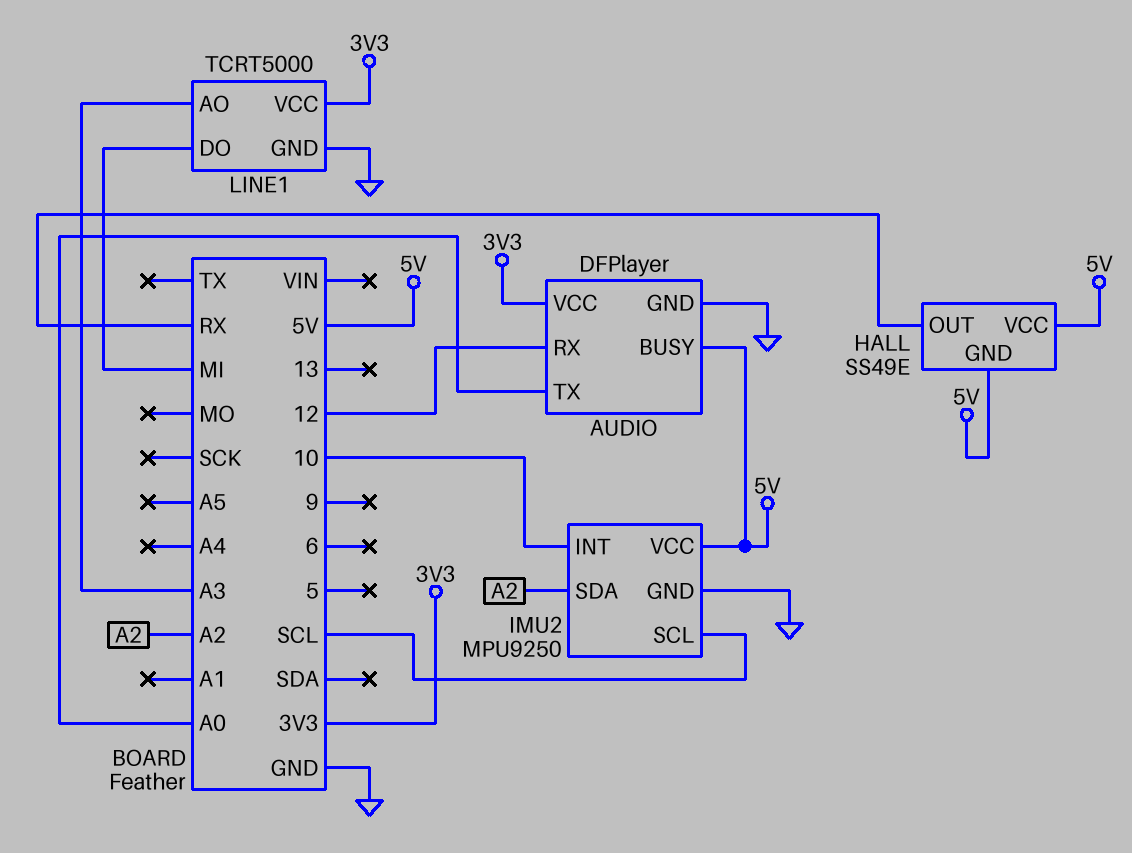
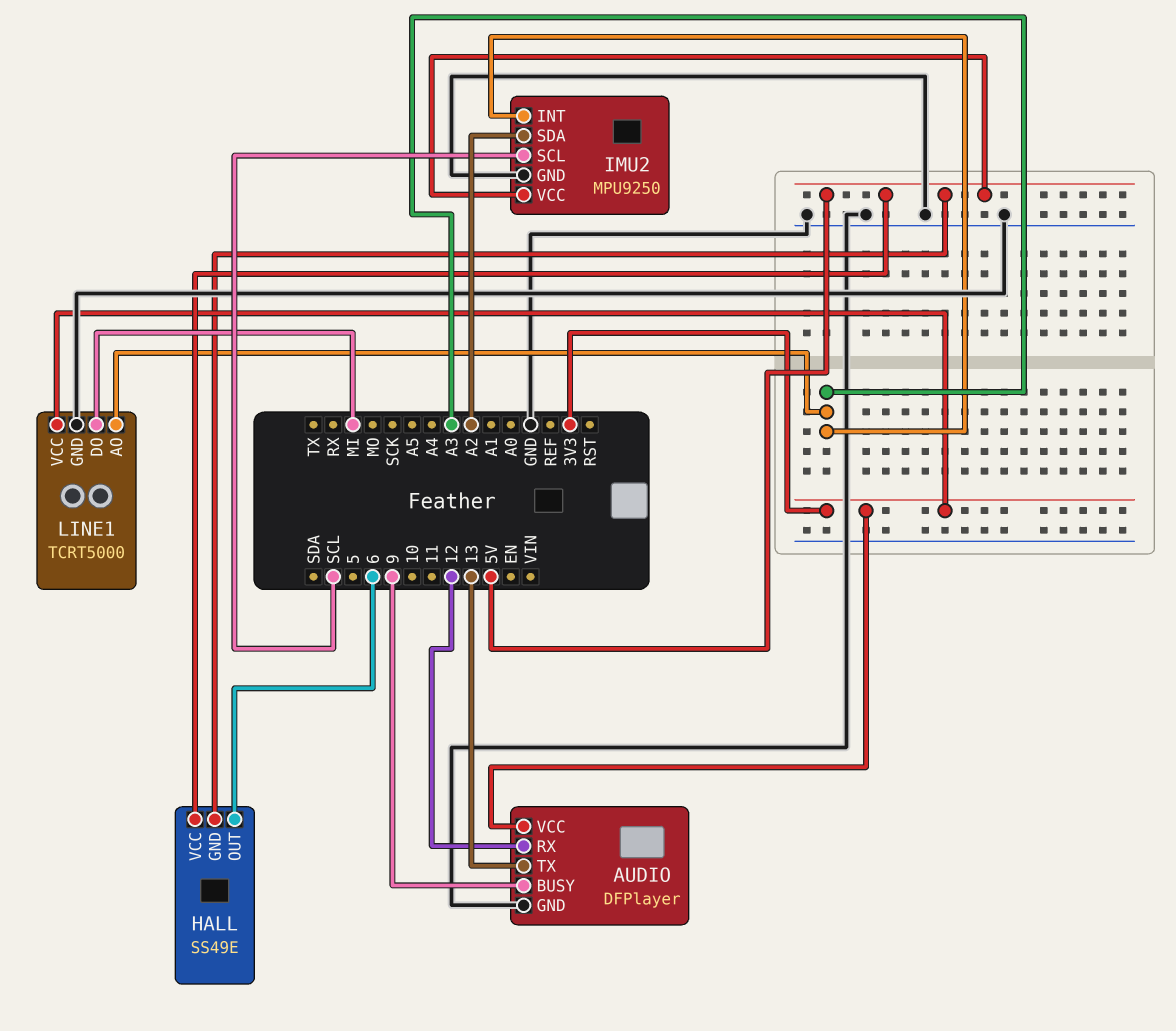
AUDIO pin BUSY: 5V -> 9
AUDIO pin TX: A0 -> 13
HALL pin OUT: RX -> 6
IMU2 pin INT: 10 -> A3

